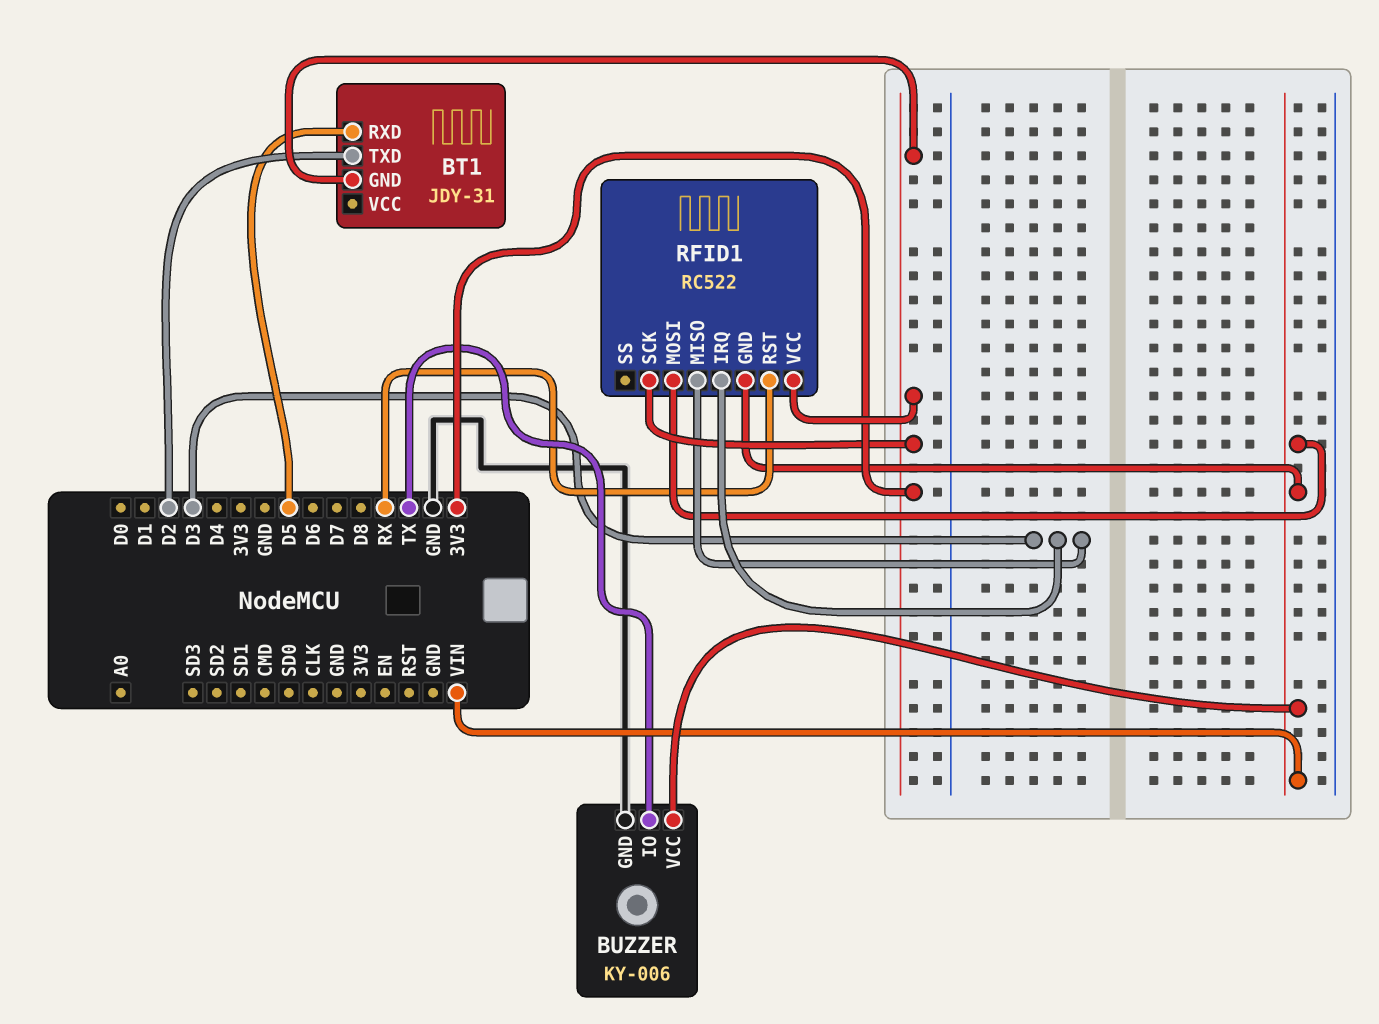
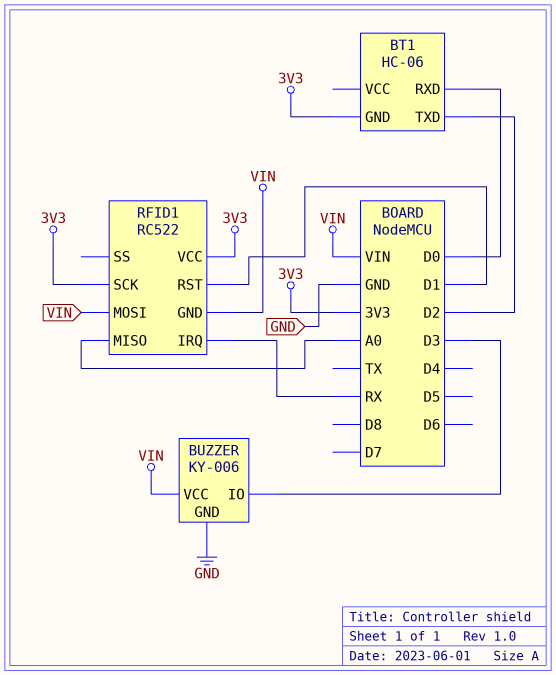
BT1: JDY-31 -> HC-06
BT1 pin RXD: D5 -> D0
BUZZER pin IO: TX -> D3
RFID1 pin IRQ: D3 -> RX
RFID1 pin MISO: D3 -> A0
RFID1 pin RST: RX -> D1

